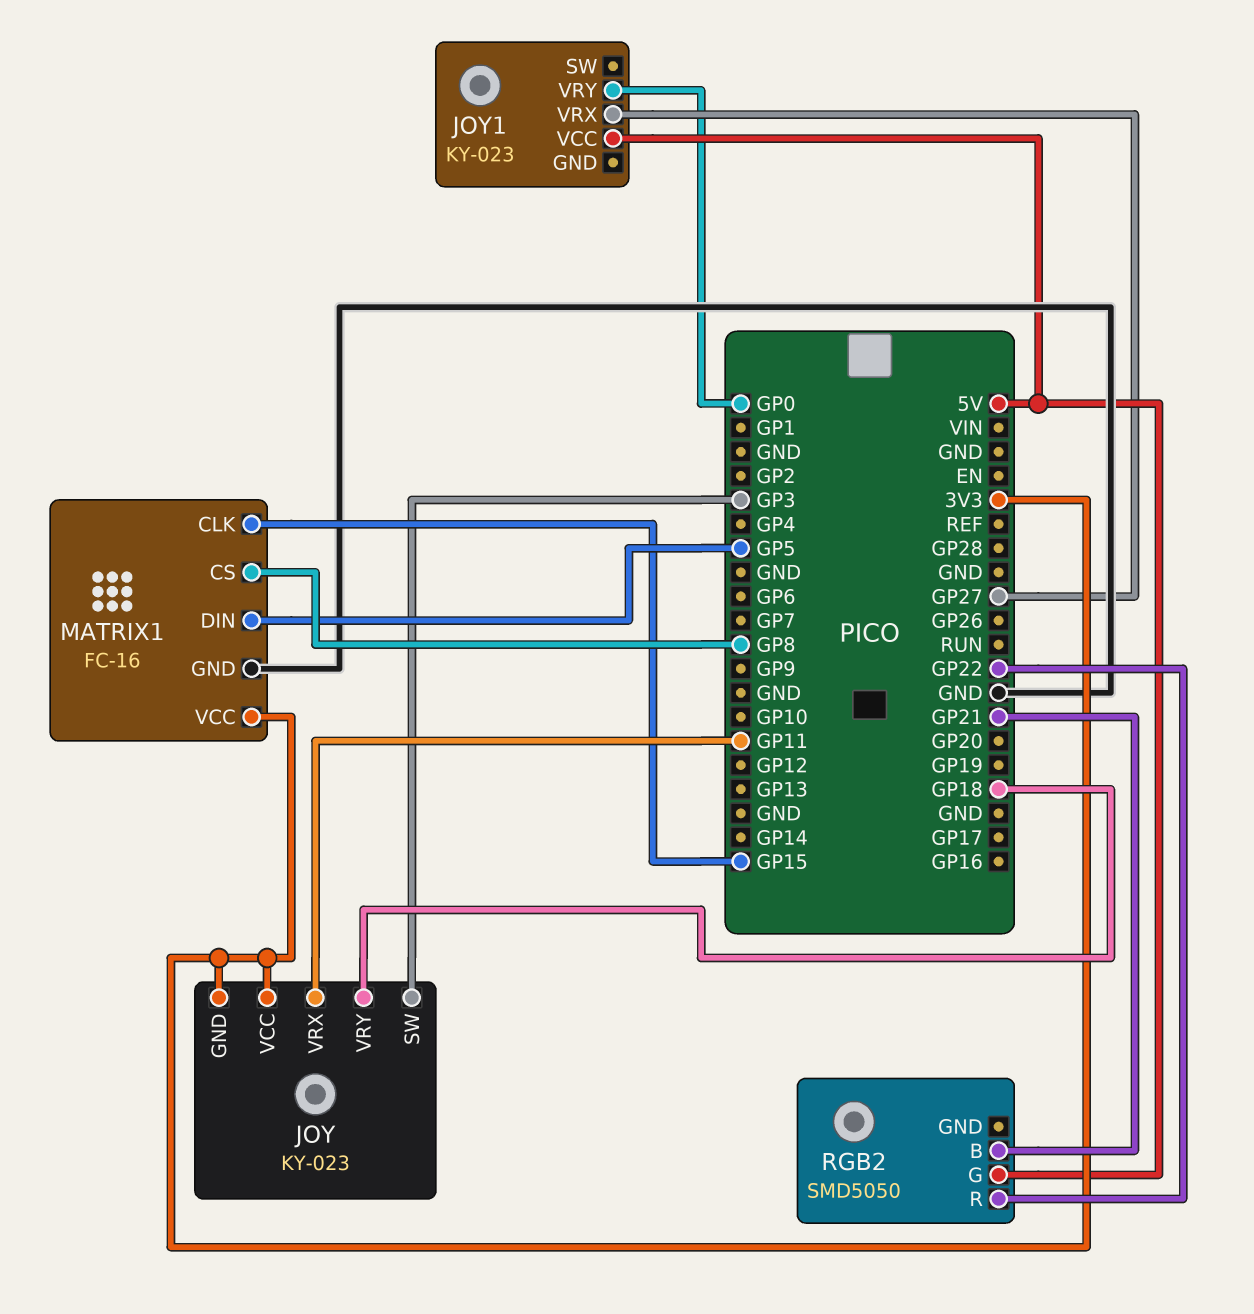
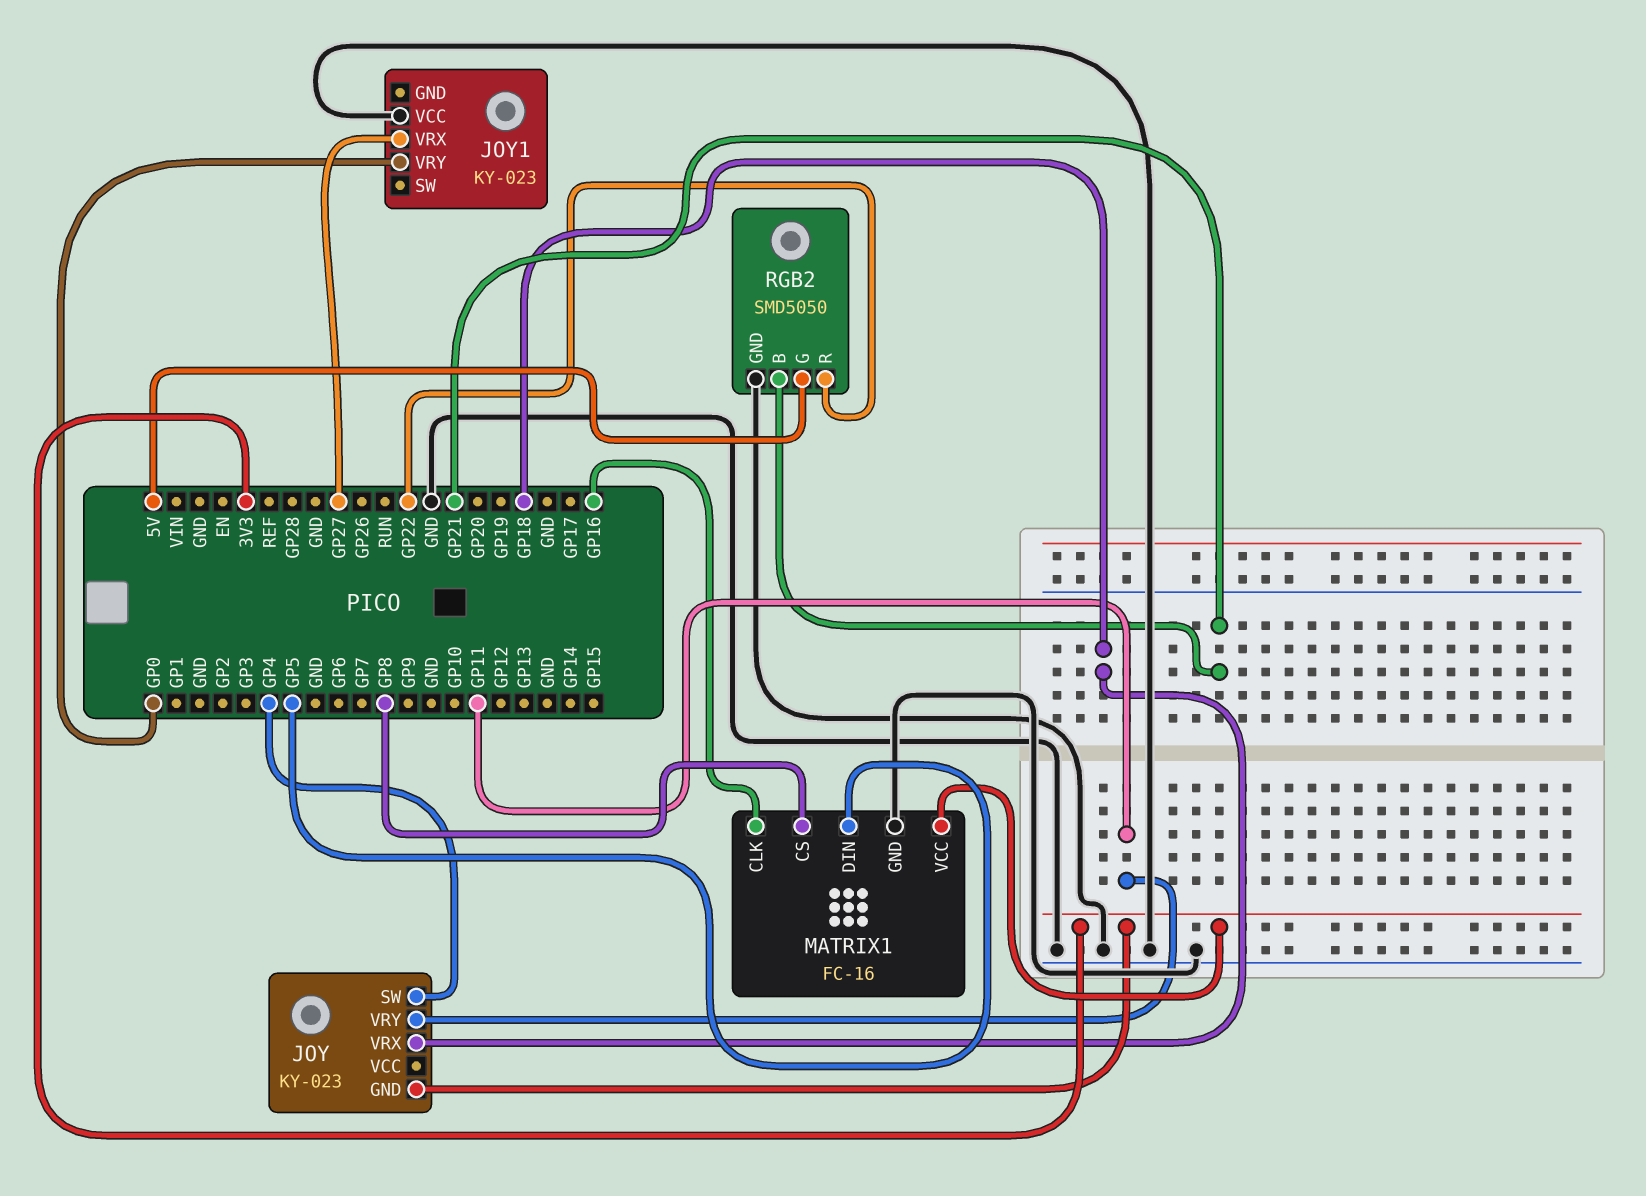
JOY pin SW: GP3 -> GP4
JOY pin VCC: 3V3 -> none
JOY pin VRX: GP11 -> GP18
JOY pin VRY: GP18 -> GP11
JOY1 pin VCC: 5V -> GND
MATRIX1 pin CLK: GP15 -> GP16
RGB2 pin GND: none -> GND

